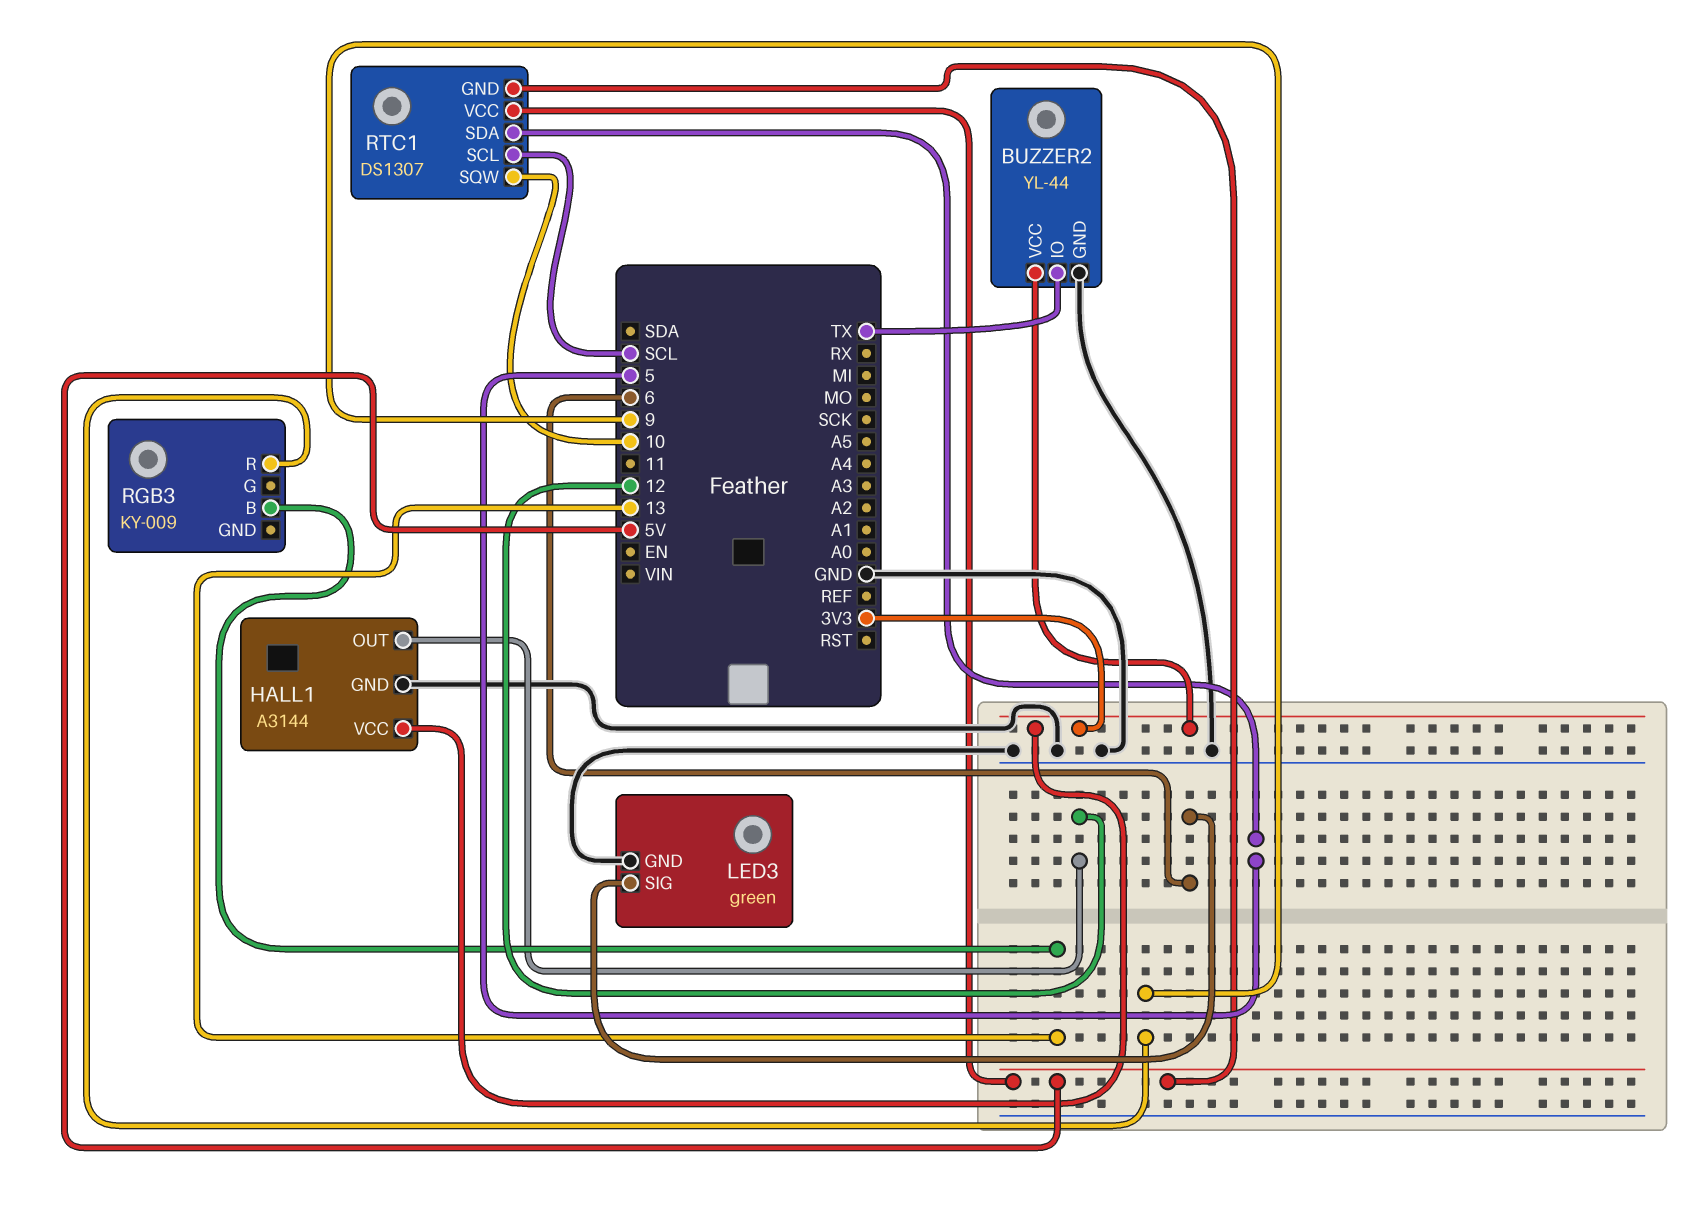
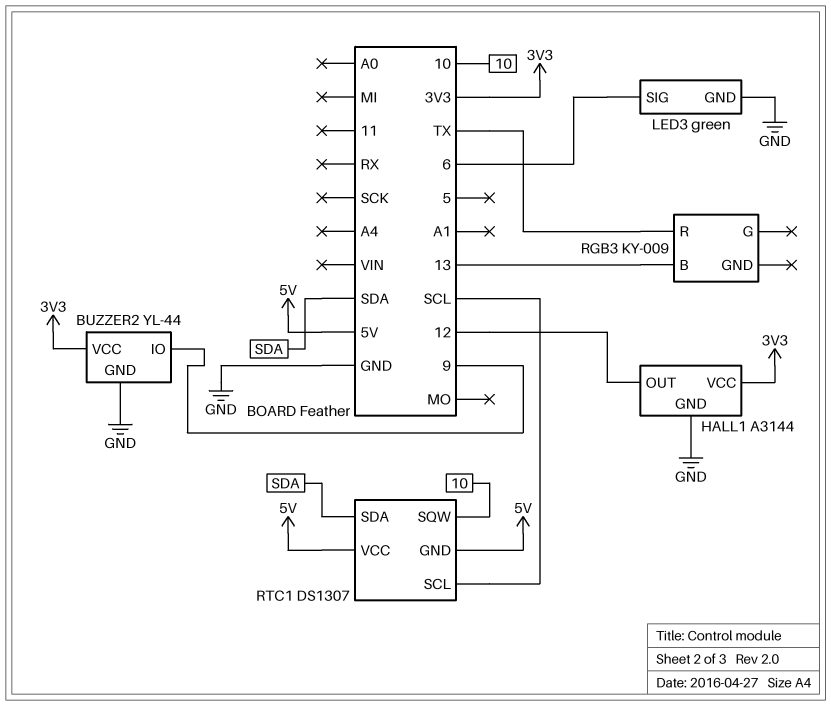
BUZZER2 pin IO: TX -> 9
RGB3 pin R: 9 -> TX
RTC1 pin SDA: 5 -> SDA

